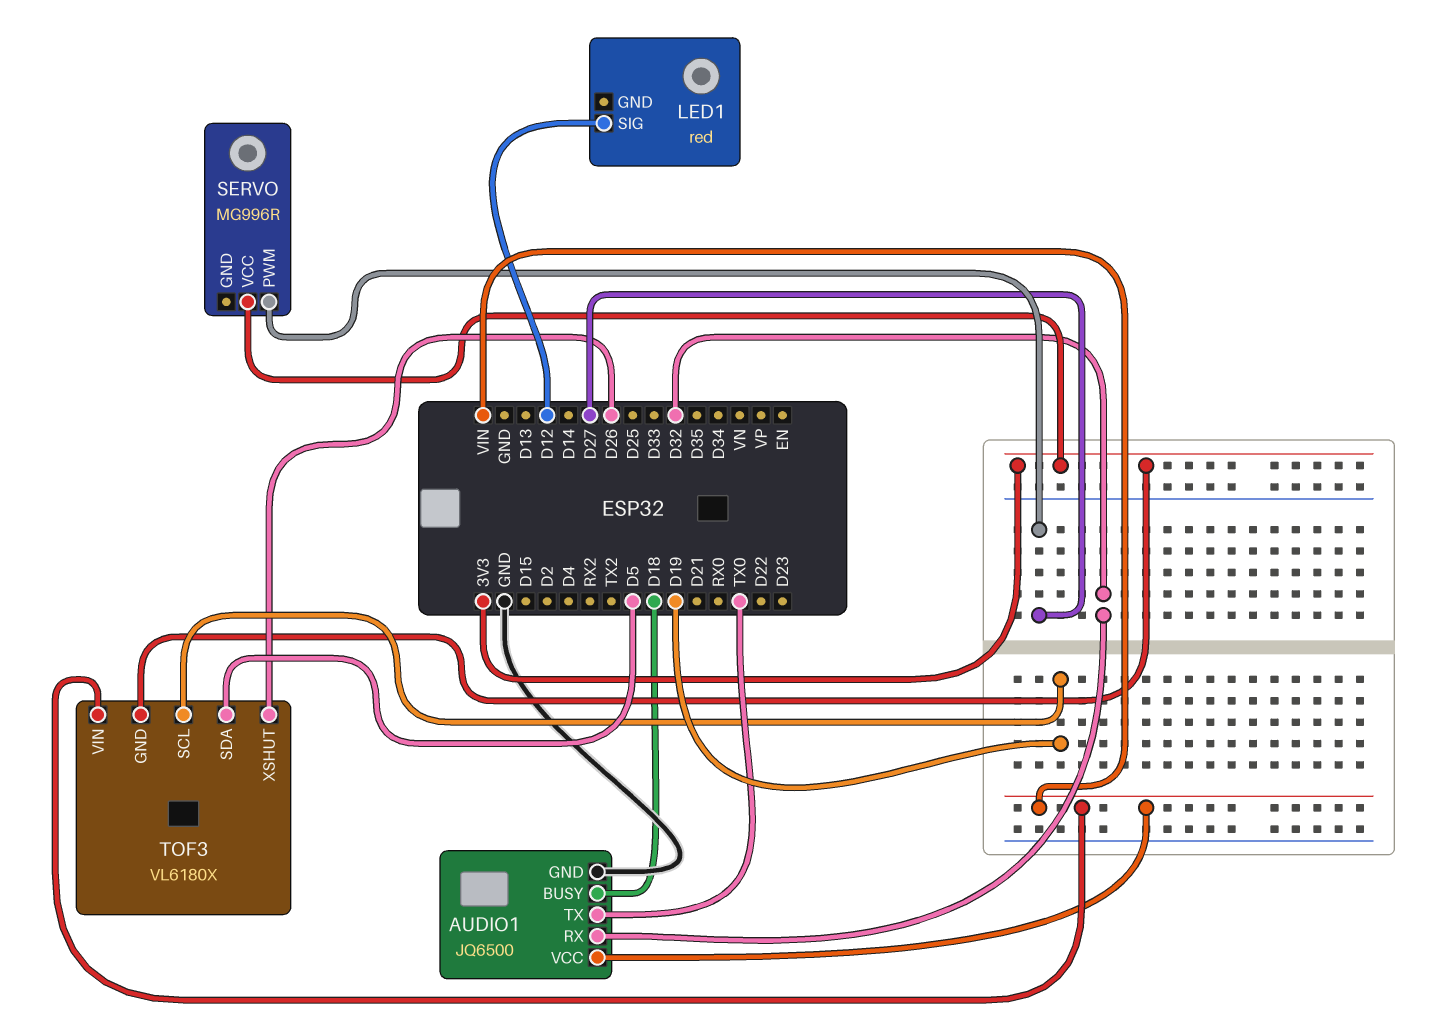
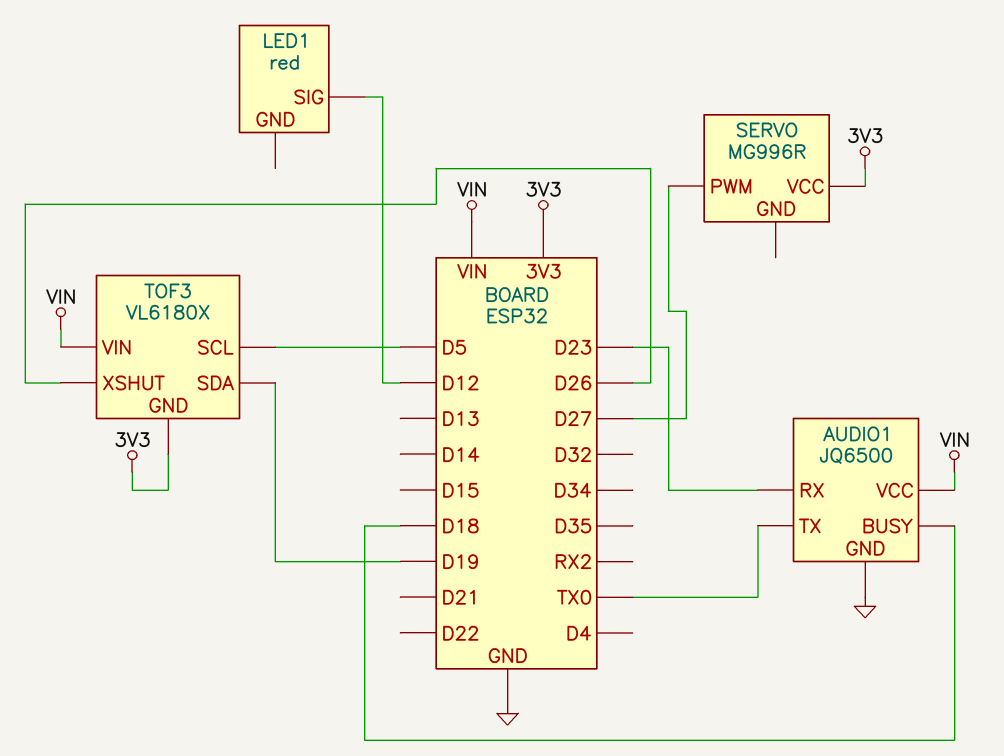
AUDIO1 pin RX: D32 -> D23
TOF3 pin SCL: D19 -> D5
TOF3 pin SDA: D5 -> D19

